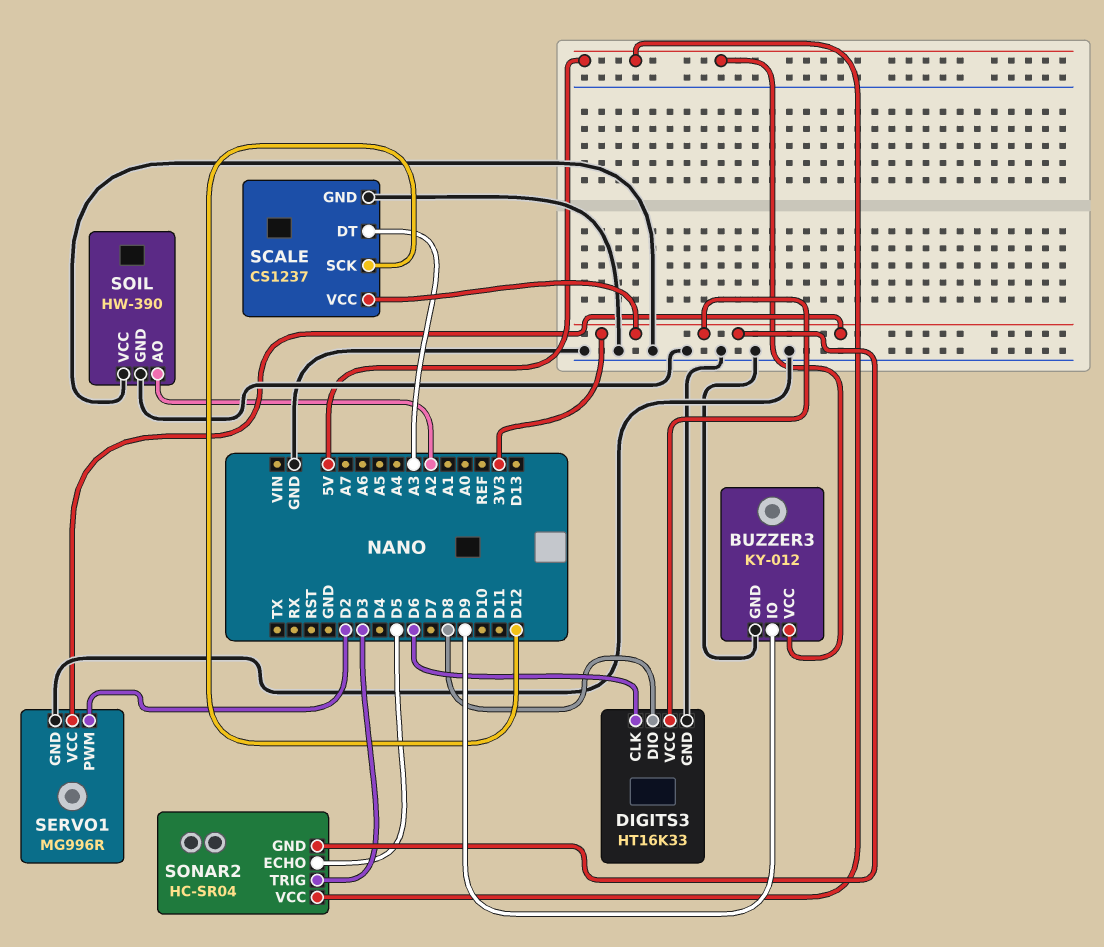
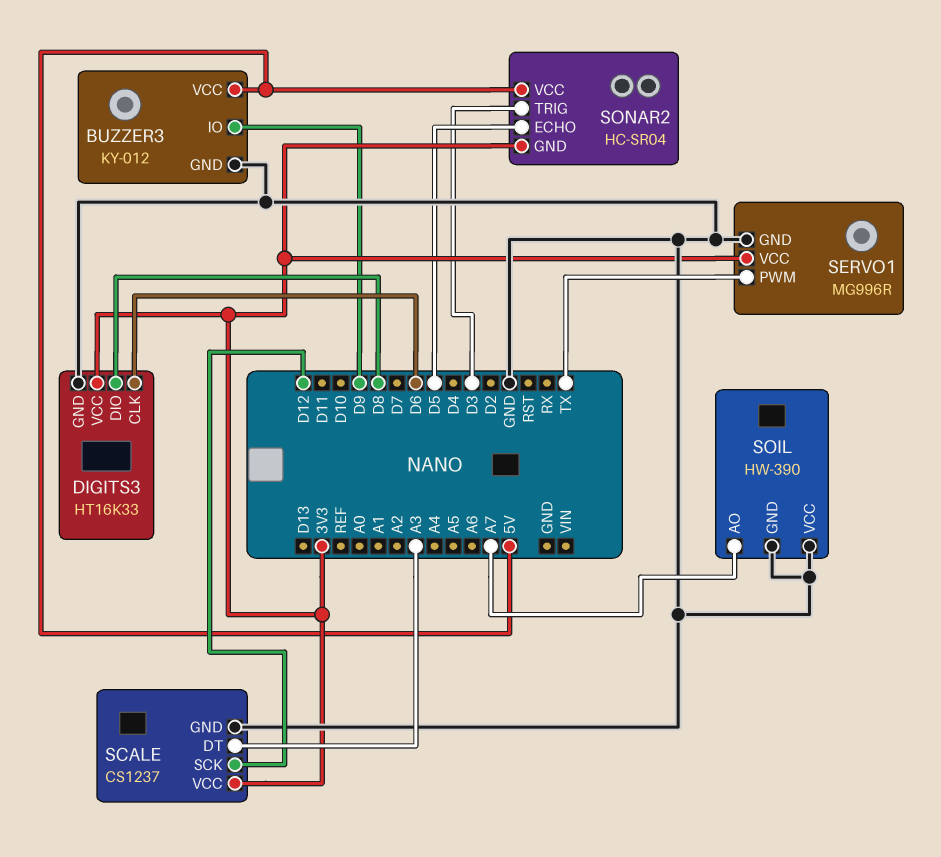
SERVO1 pin PWM: D2 -> TX
SOIL pin AO: A2 -> A7

